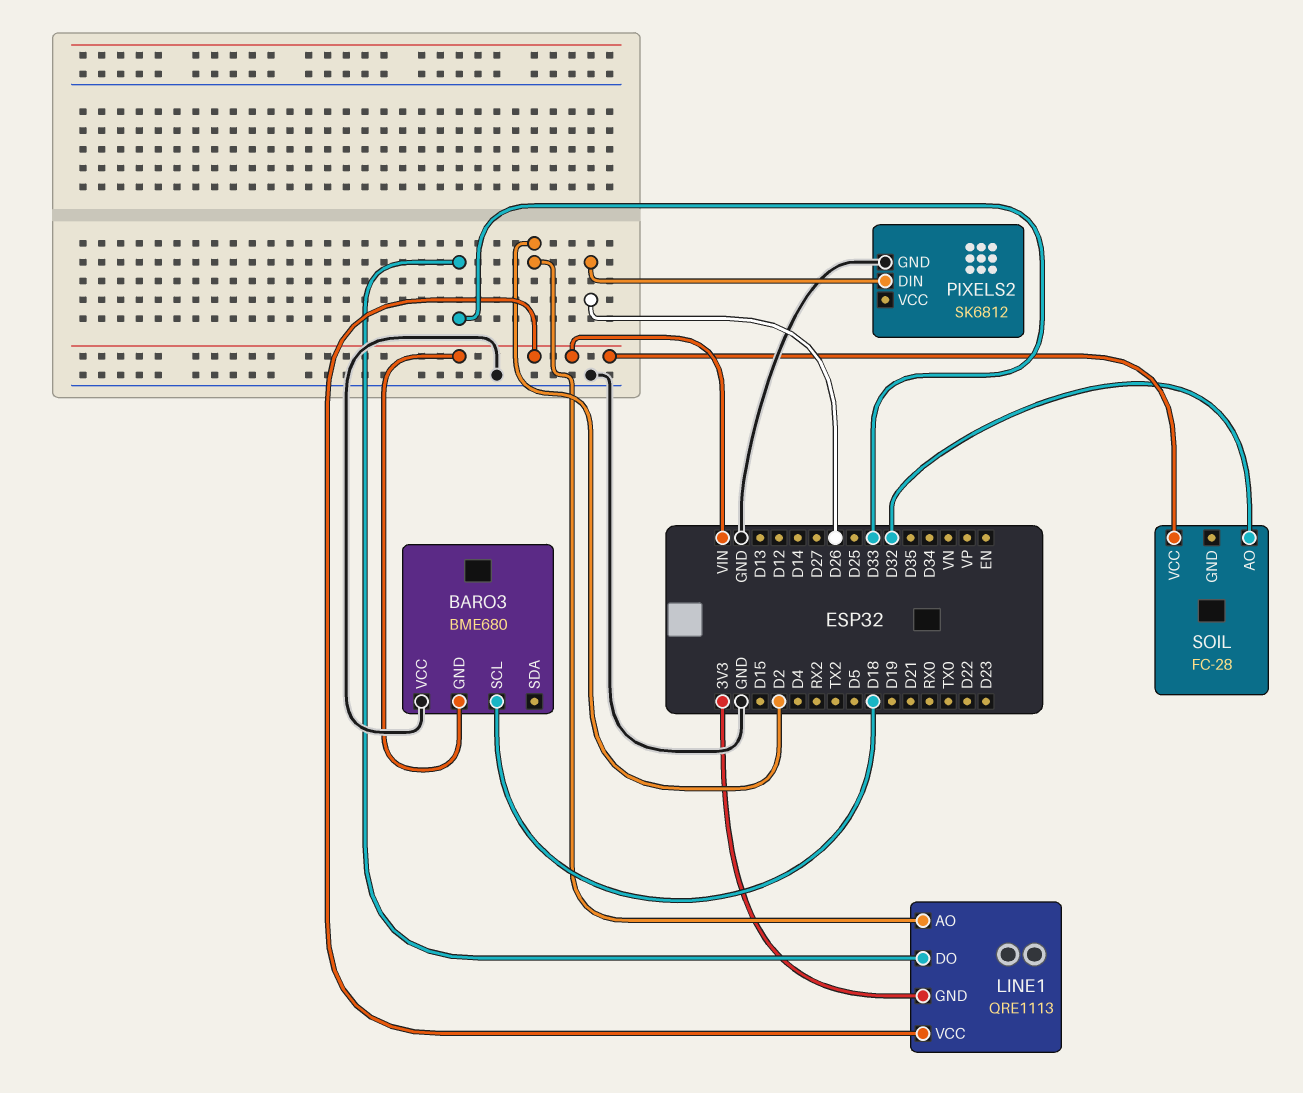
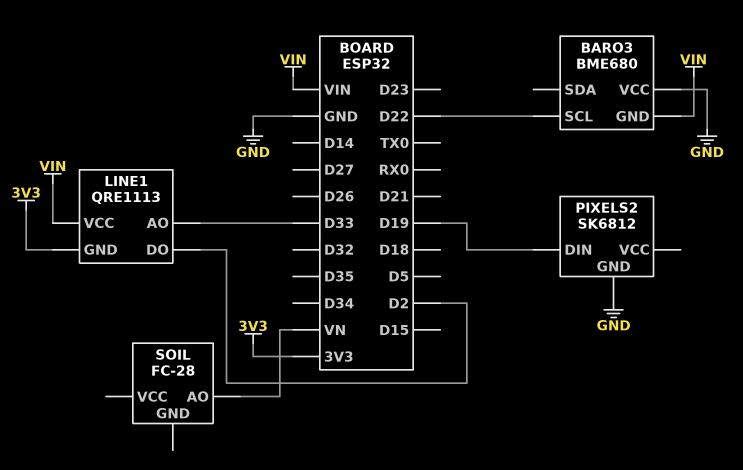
BARO3 pin SCL: D18 -> D22
LINE1 pin AO: D2 -> D33
LINE1 pin DO: D33 -> D2
PIXELS2 pin DIN: D26 -> D19
SOIL pin AO: D32 -> VN
SOIL pin VCC: VIN -> none

